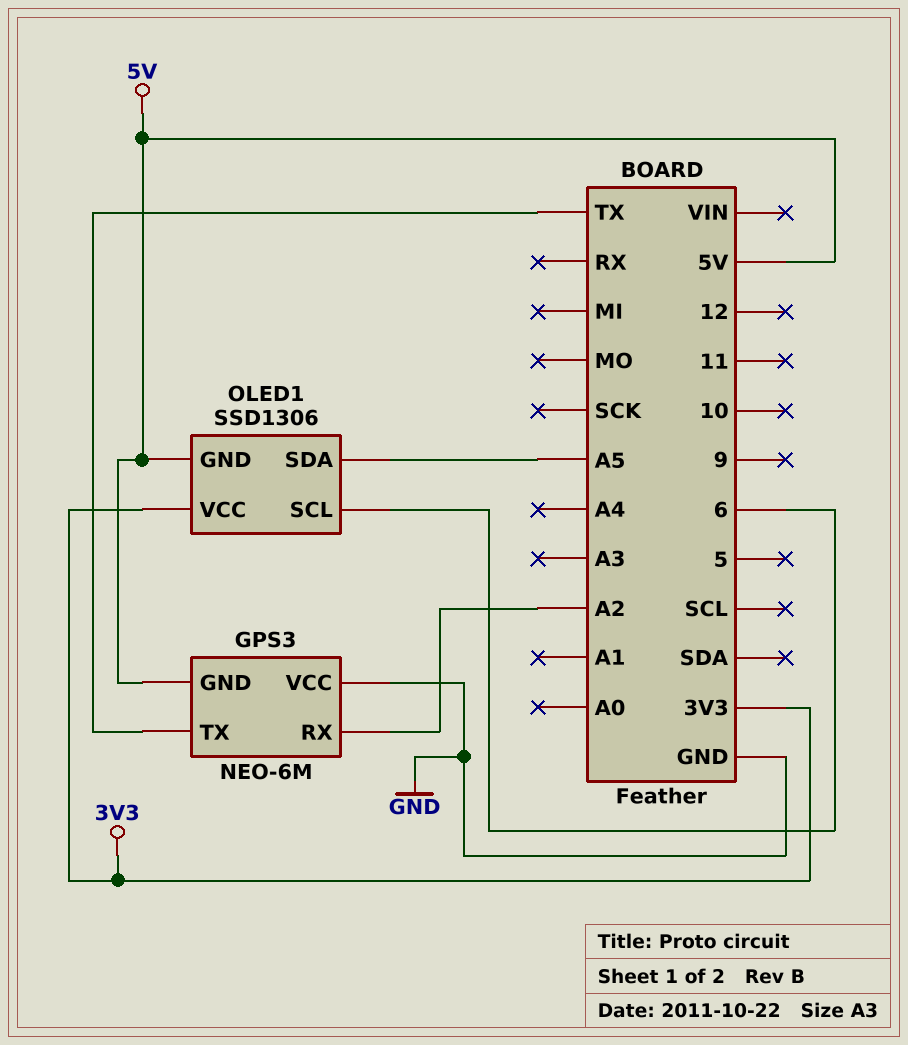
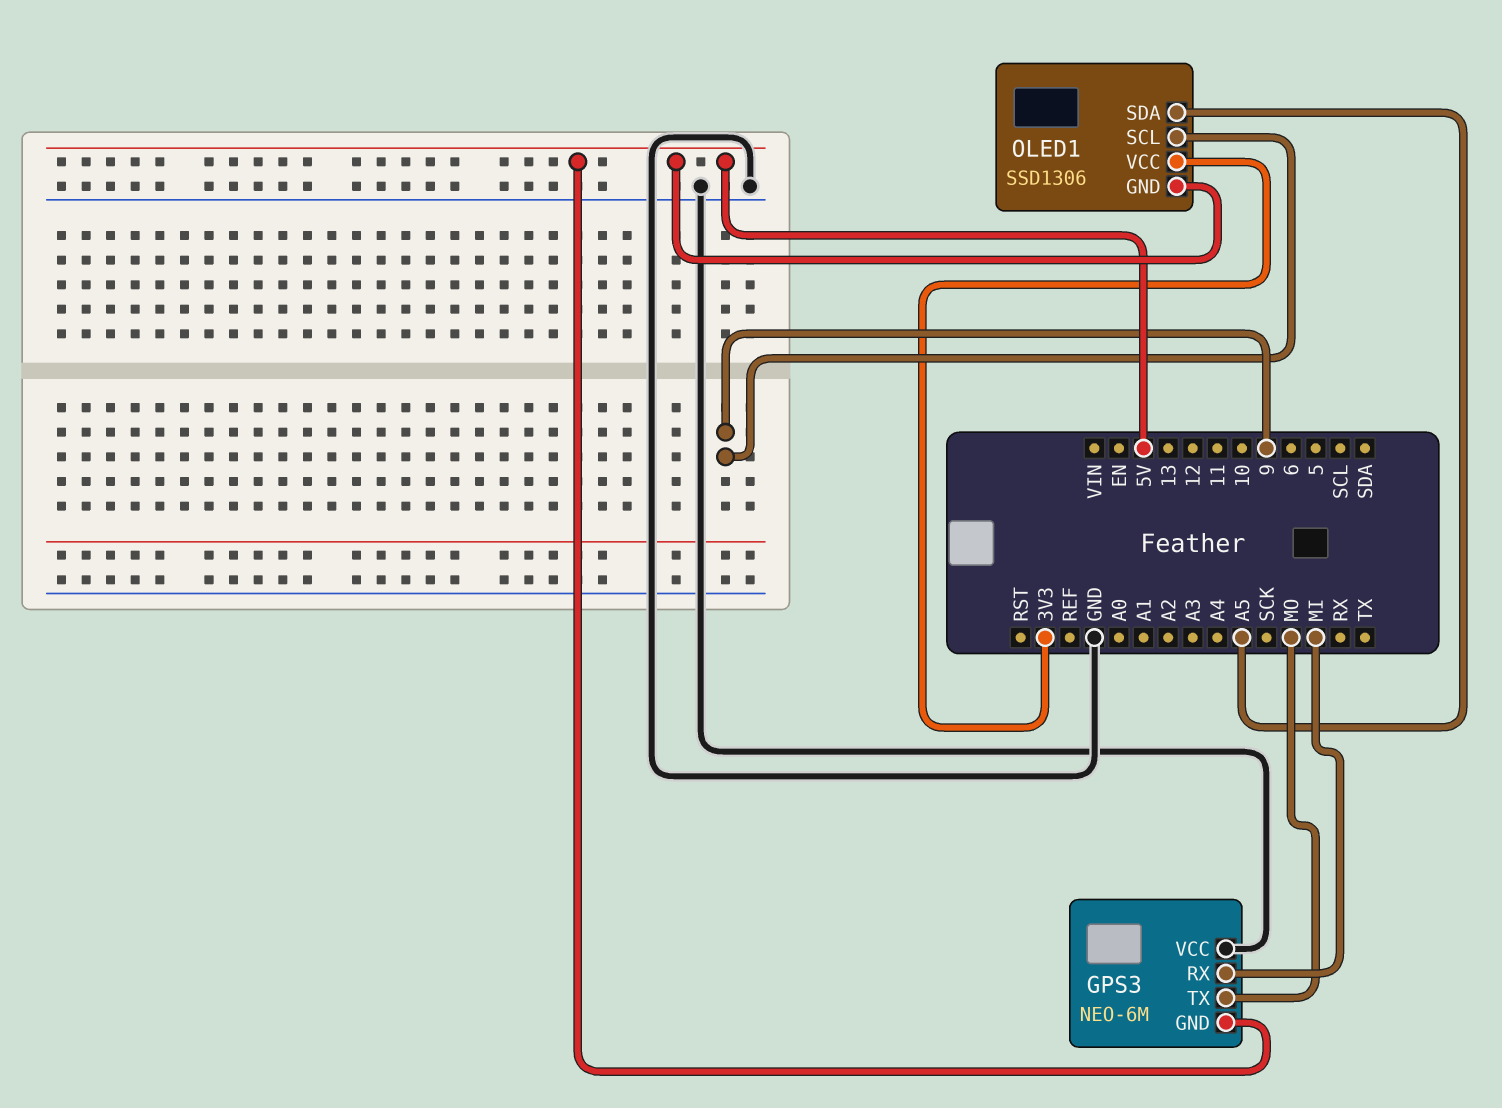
GPS3 pin RX: A2 -> MI
GPS3 pin TX: TX -> MO
OLED1 pin SCL: 6 -> 9

